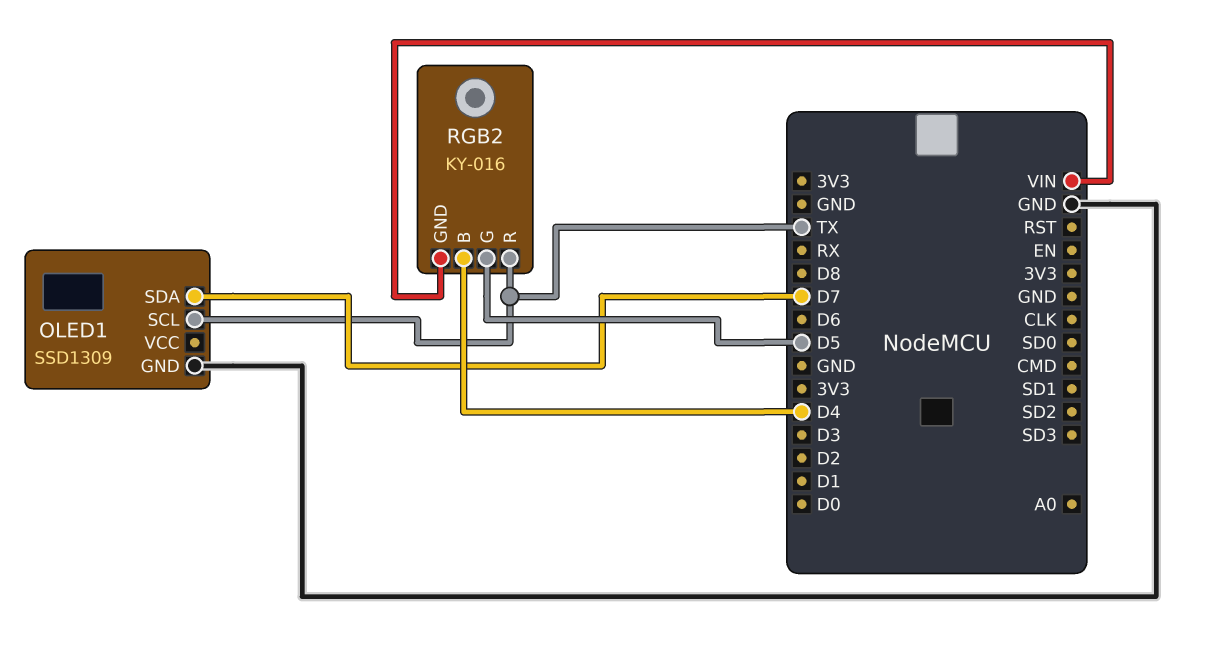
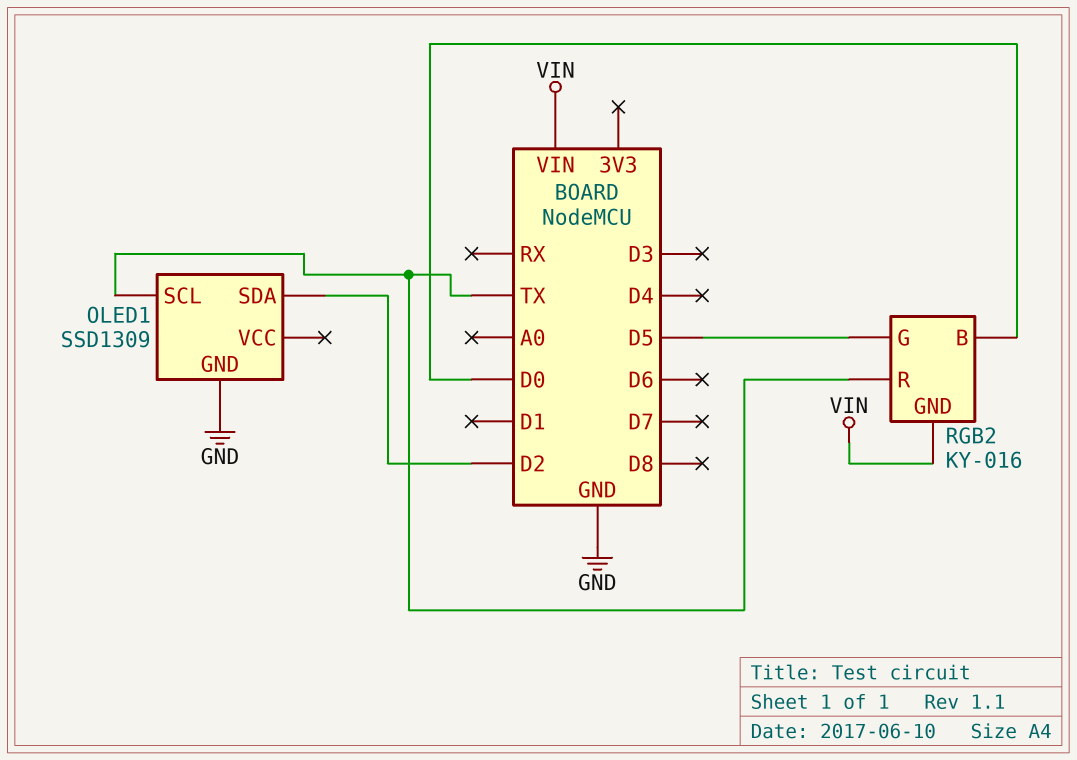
OLED1 pin SDA: D7 -> D2
RGB2 pin B: D4 -> D0

